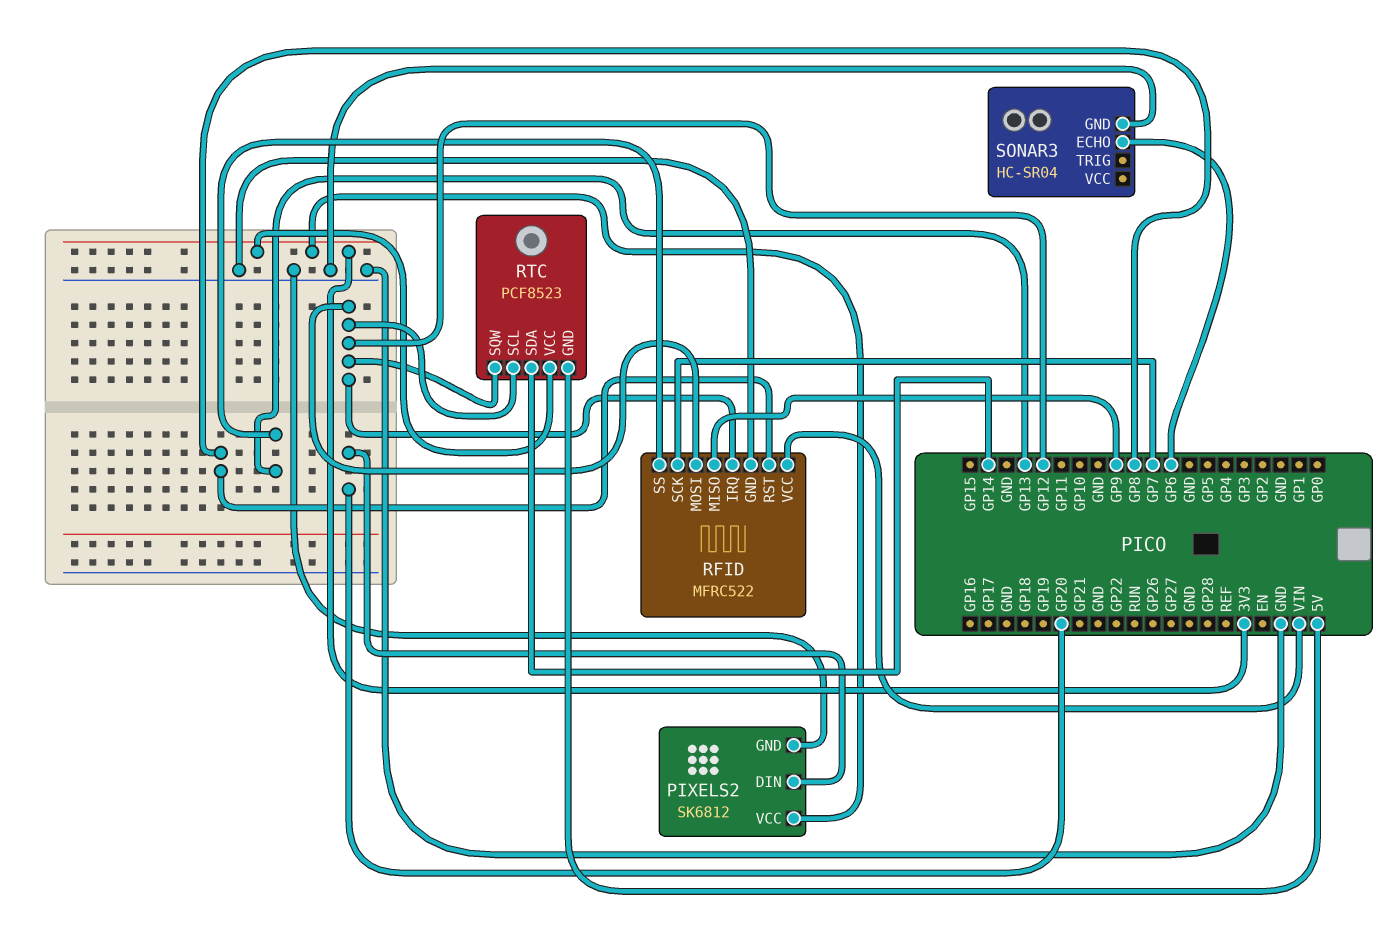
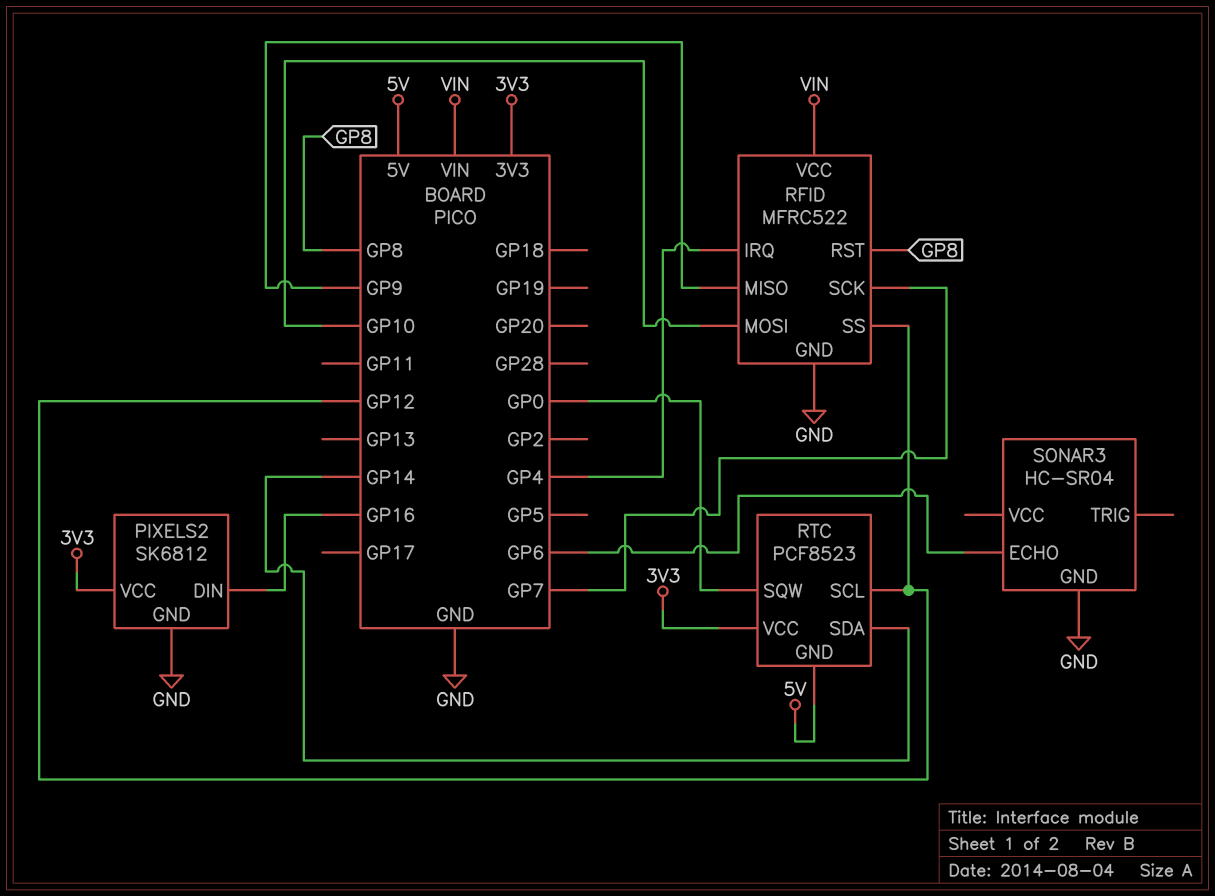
PIXELS2 pin DIN: GP20 -> GP16
RFID pin IRQ: GP12 -> GP4
RFID pin MOSI: GP12 -> GP10
RFID pin SS: GP13 -> GP12
RTC pin SQW: GP12 -> GP0

